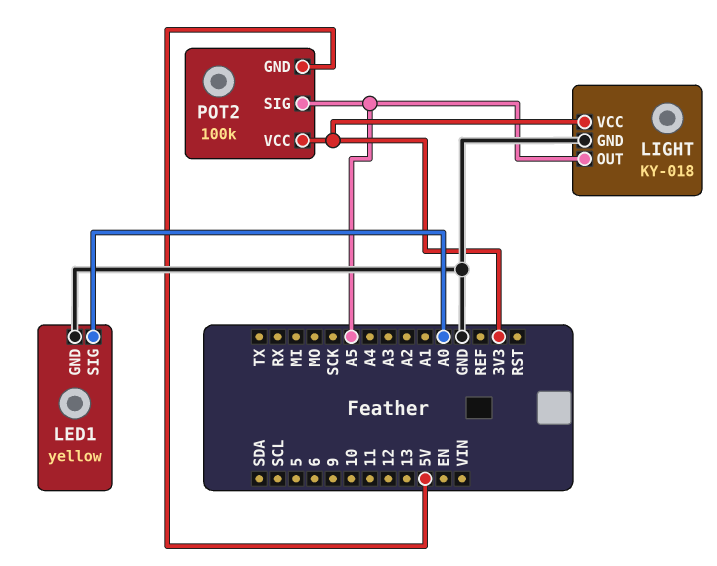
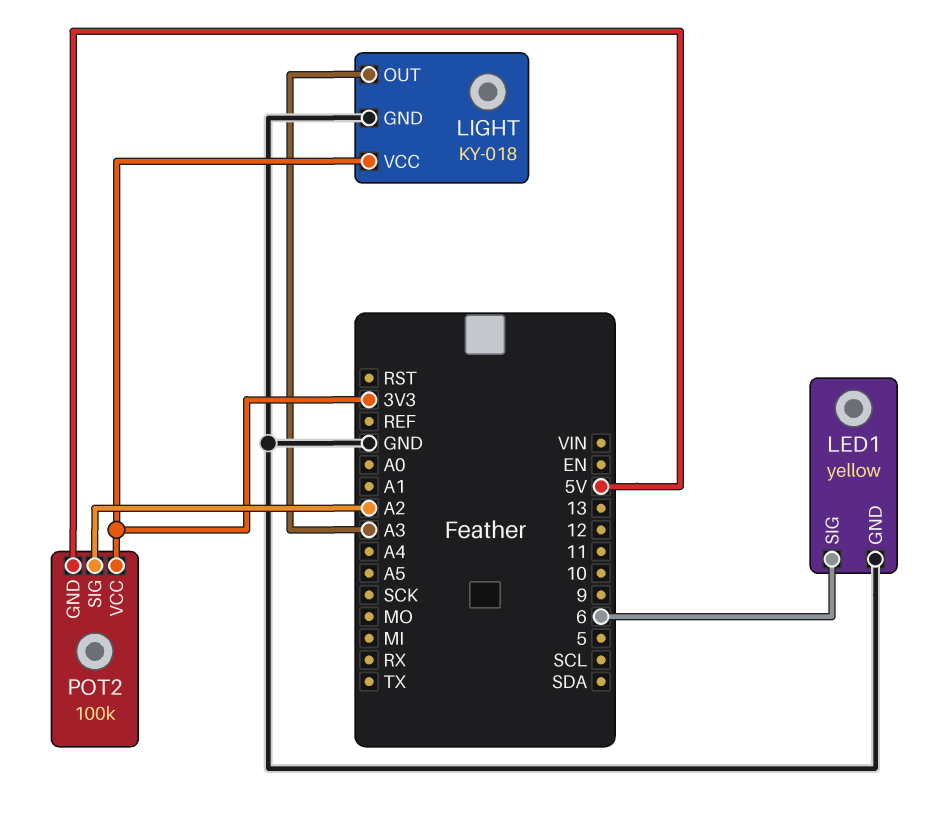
LED1 pin SIG: A0 -> 6
LIGHT pin OUT: A5 -> A3
POT2 pin SIG: A5 -> A2

